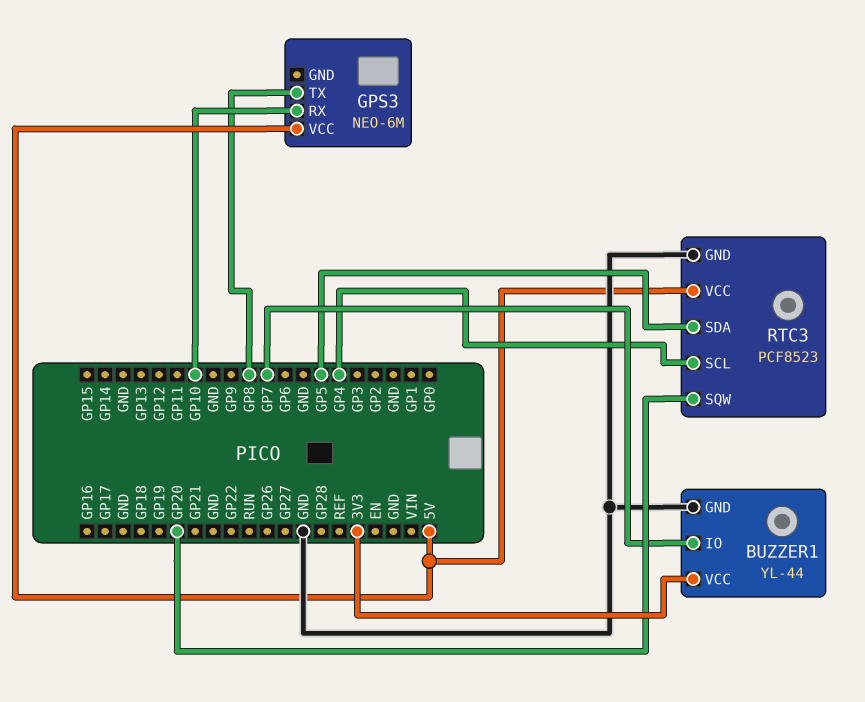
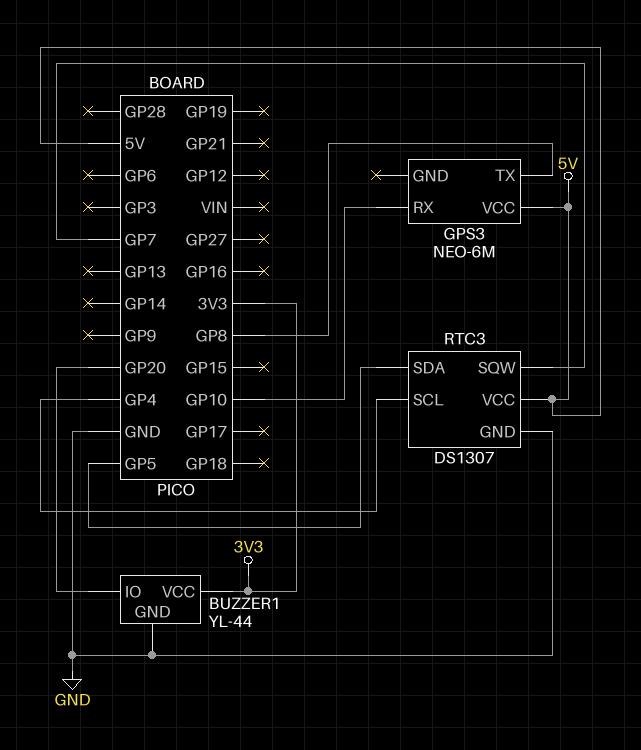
BUZZER1 pin IO: GP7 -> GP20
RTC3: PCF8523 -> DS1307
RTC3 pin SQW: GP20 -> GP7

